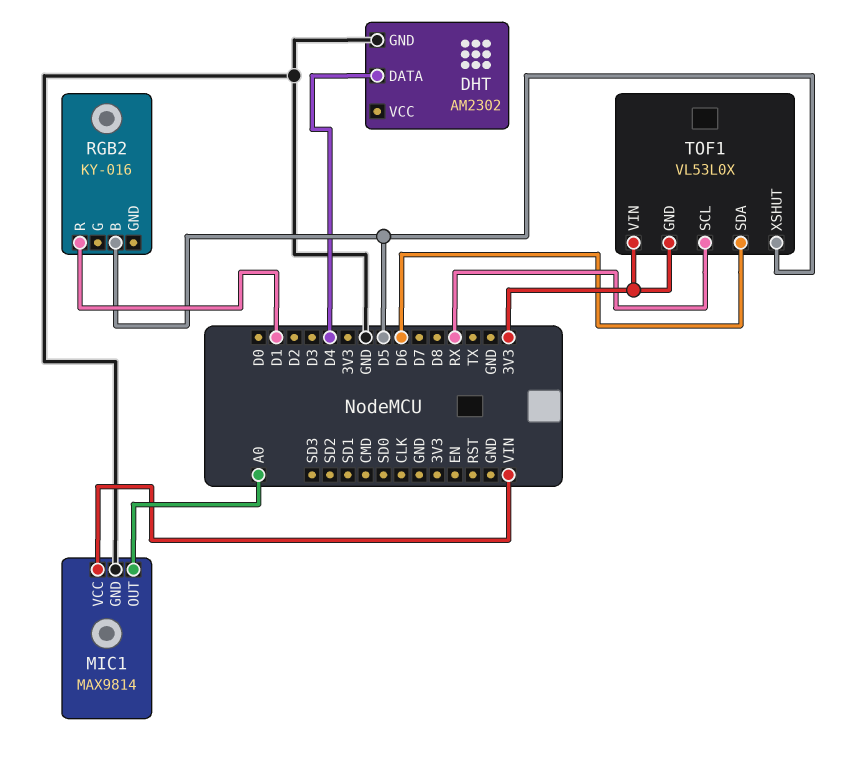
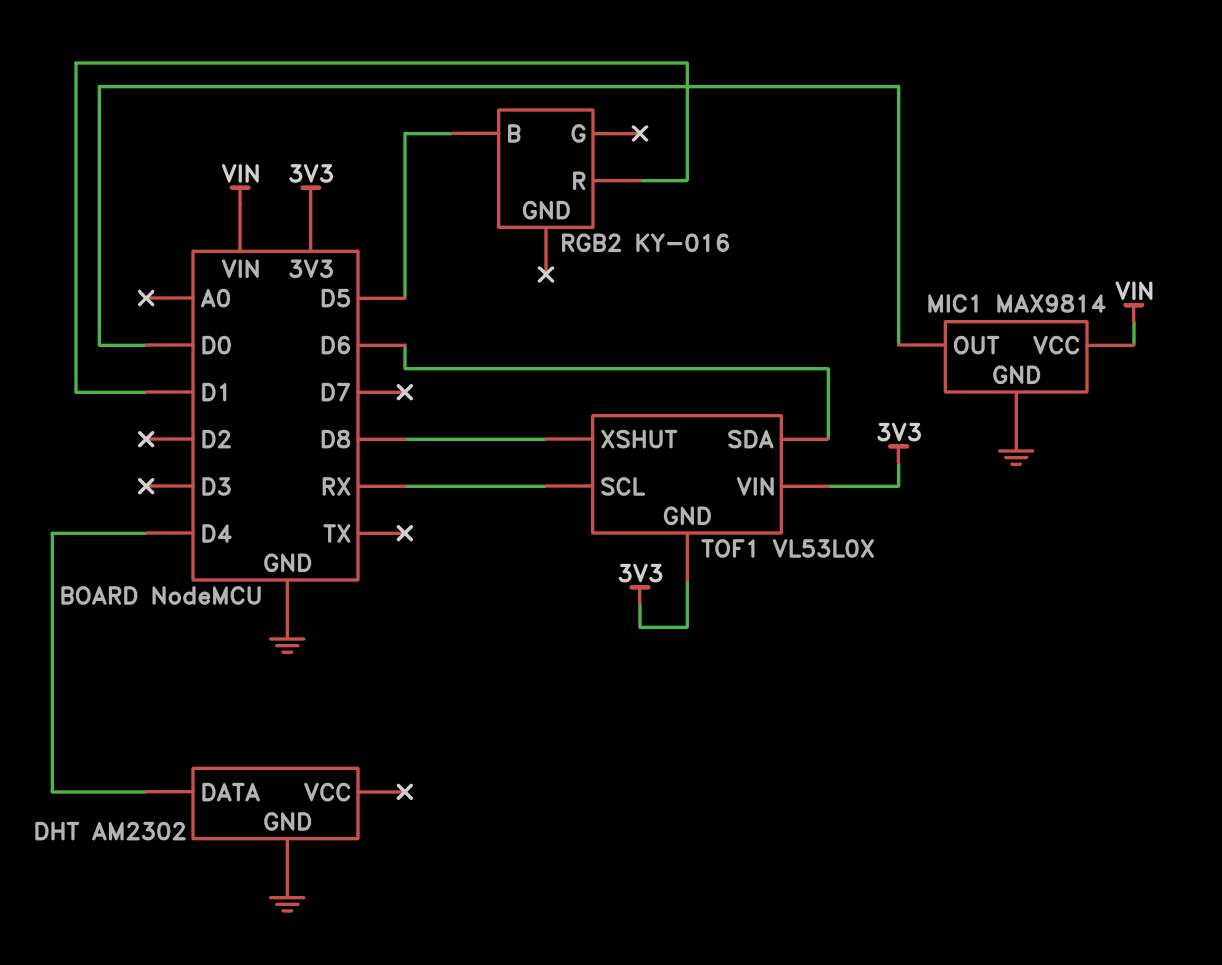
MIC1 pin OUT: A0 -> D0
TOF1 pin XSHUT: D5 -> D8

